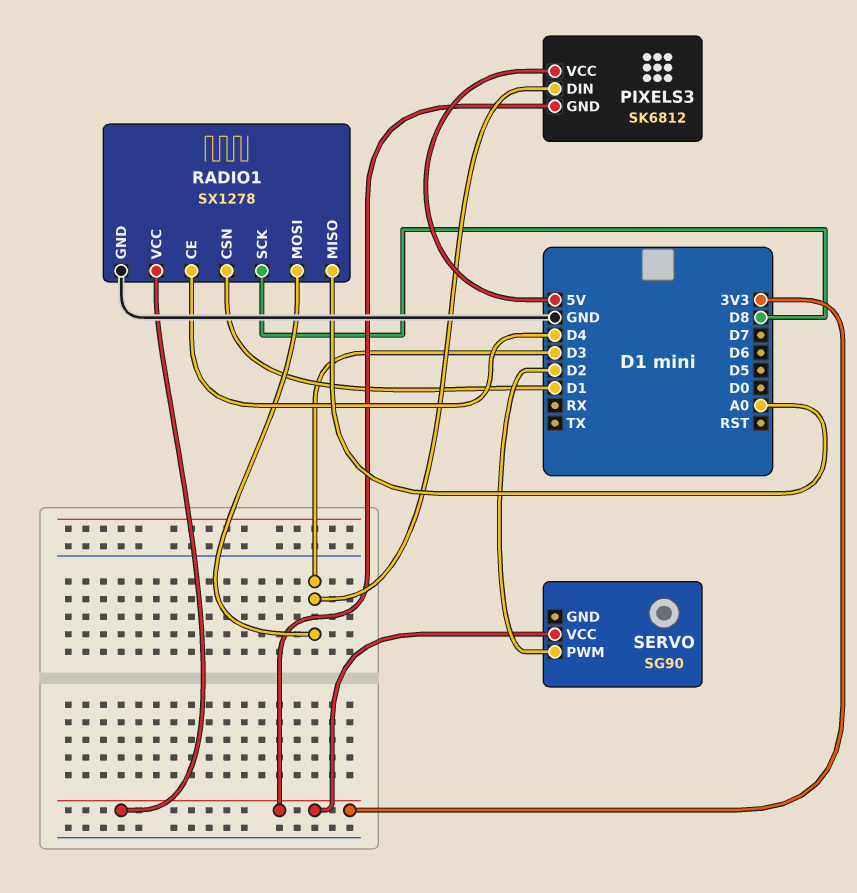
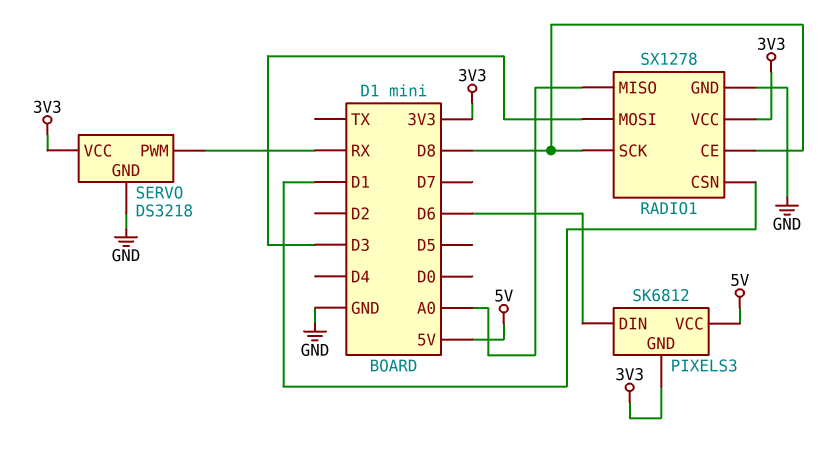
PIXELS3 pin DIN: D3 -> D6
RADIO1 pin CE: D4 -> D8
SERVO: SG90 -> DS3218
SERVO pin GND: none -> GND
SERVO pin PWM: D2 -> RX

